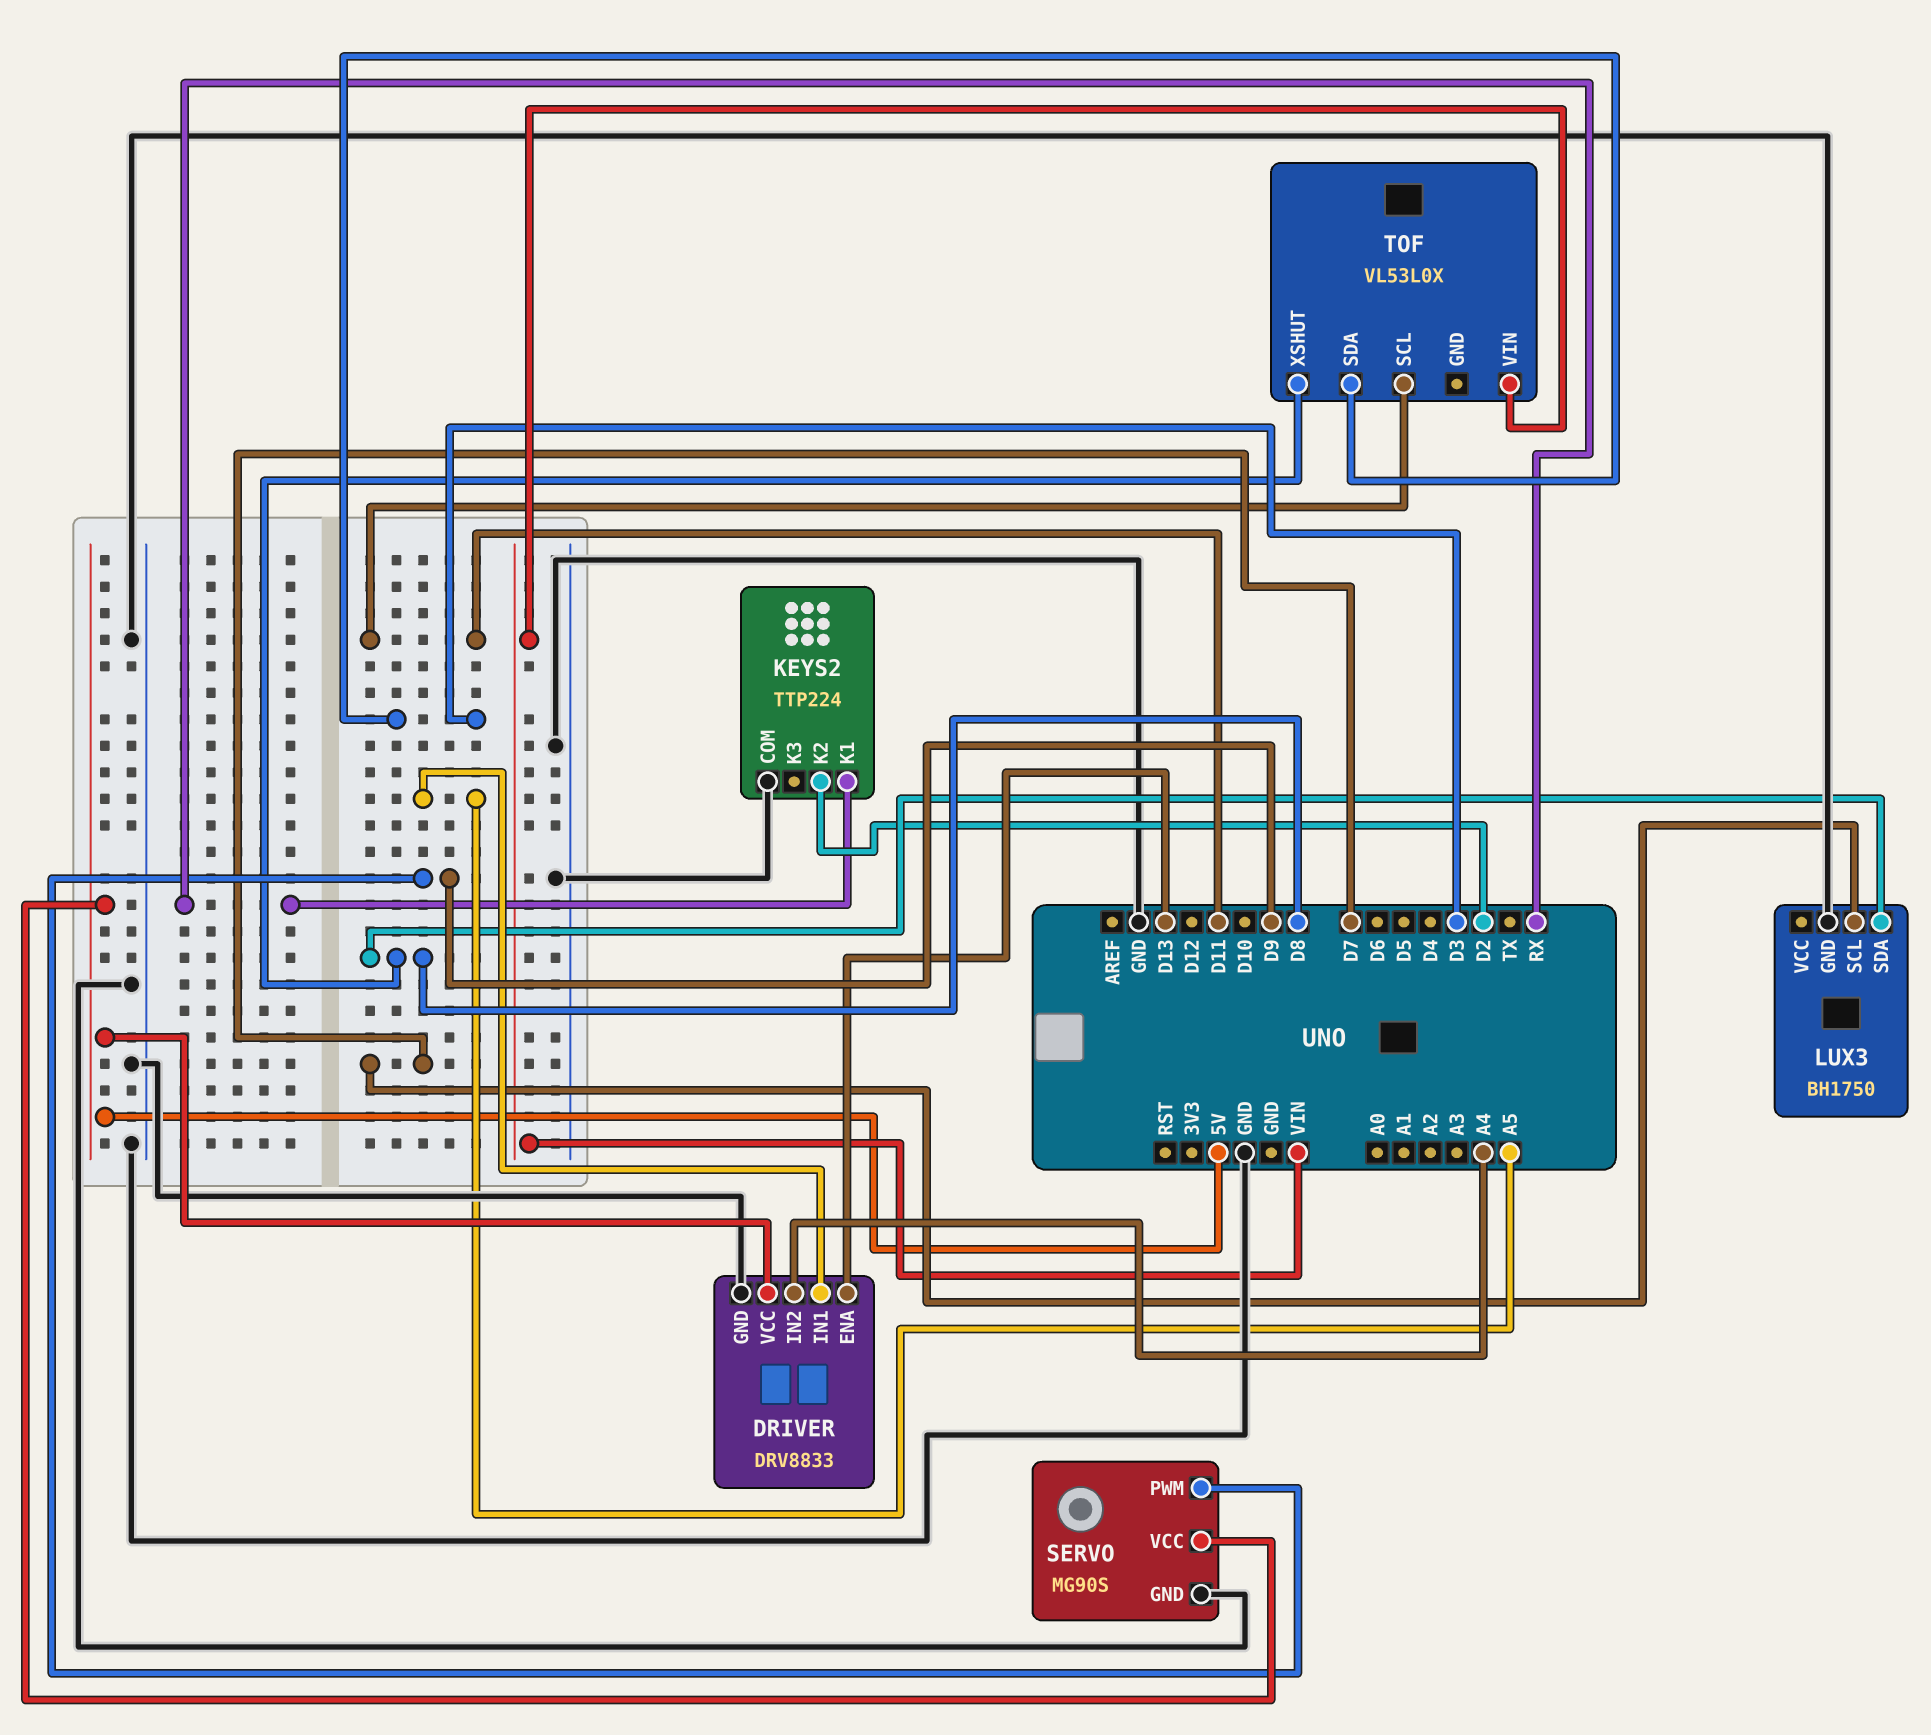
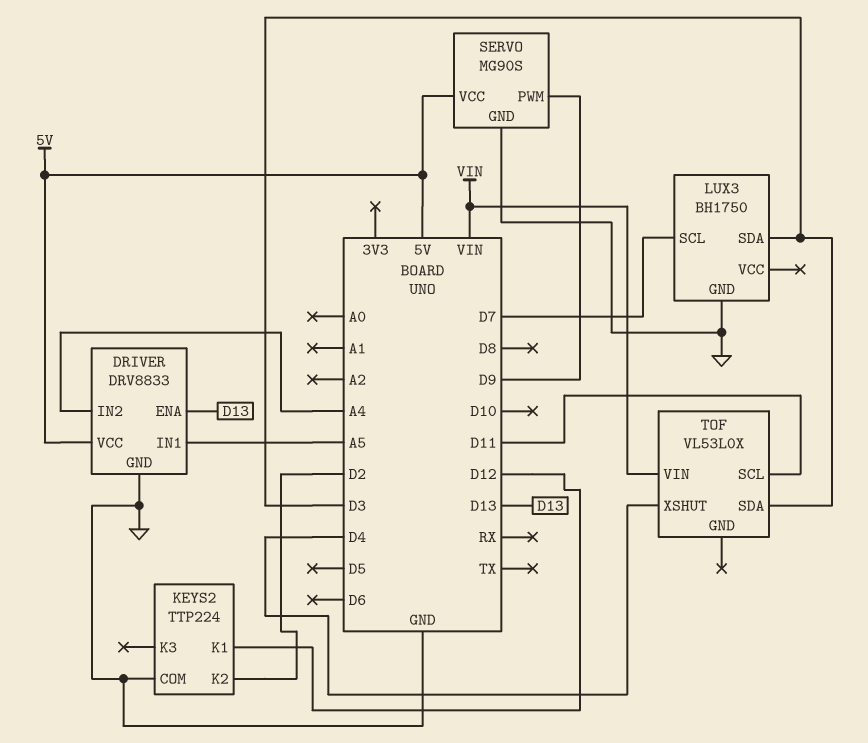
KEYS2 pin K1: RX -> D12
LUX3 pin SDA: D8 -> D3
TOF pin XSHUT: D8 -> D4

